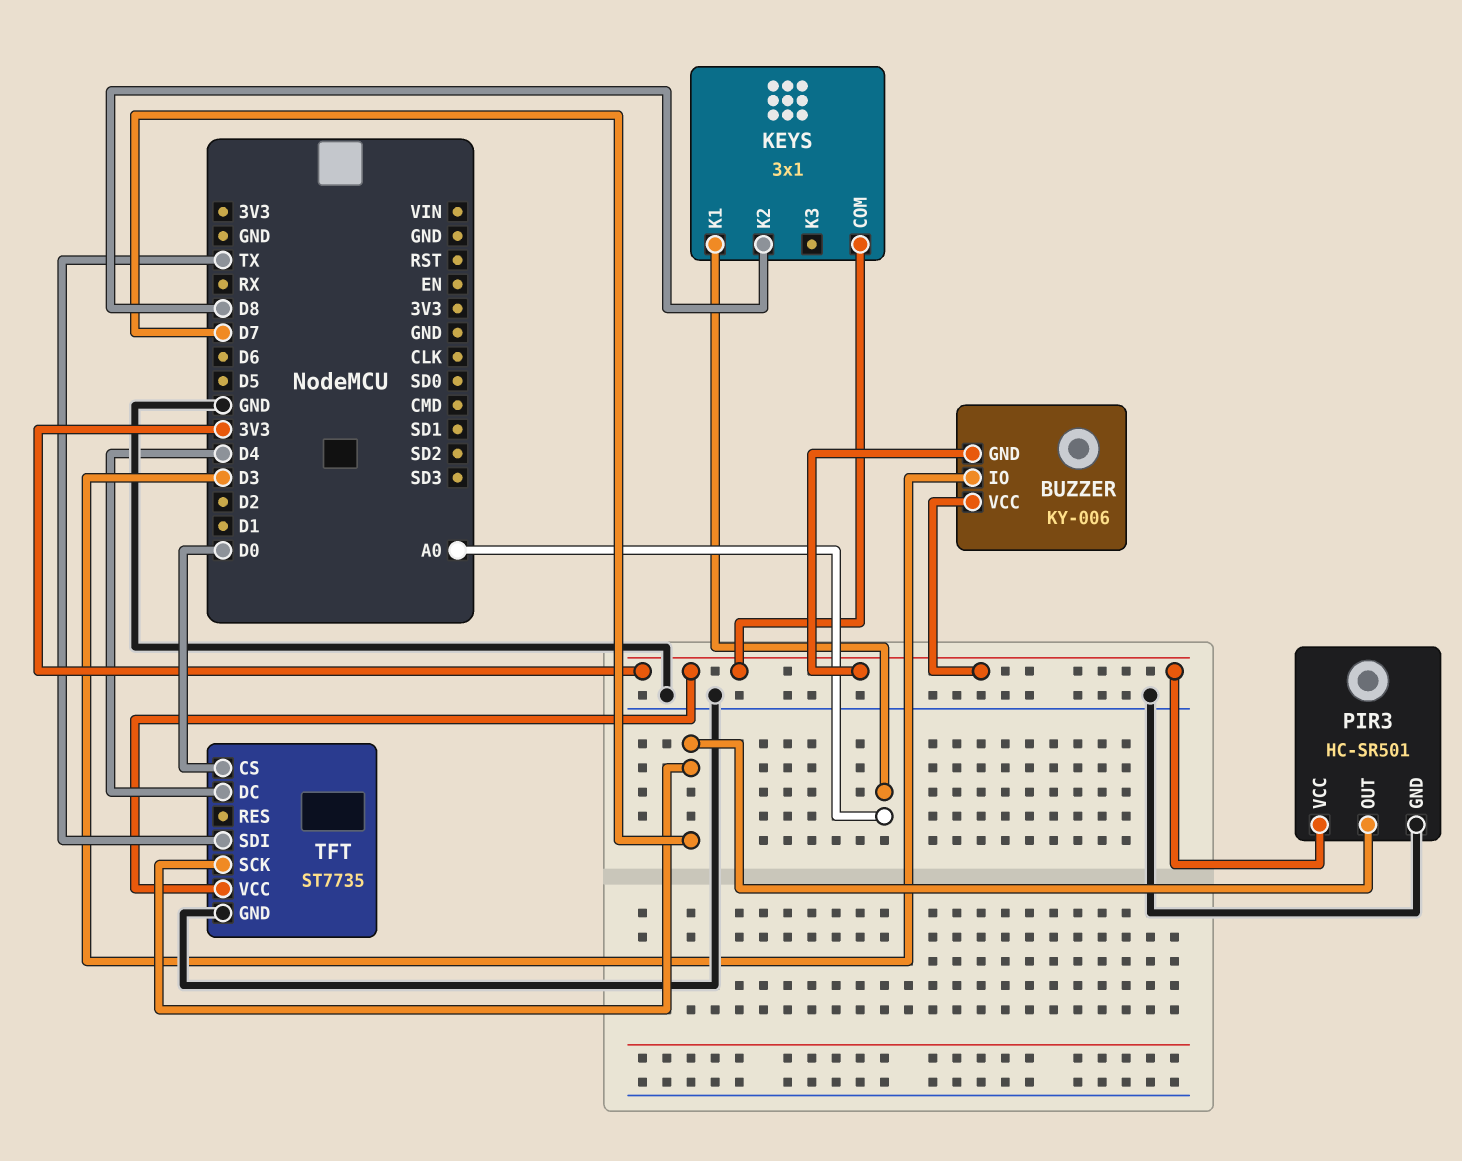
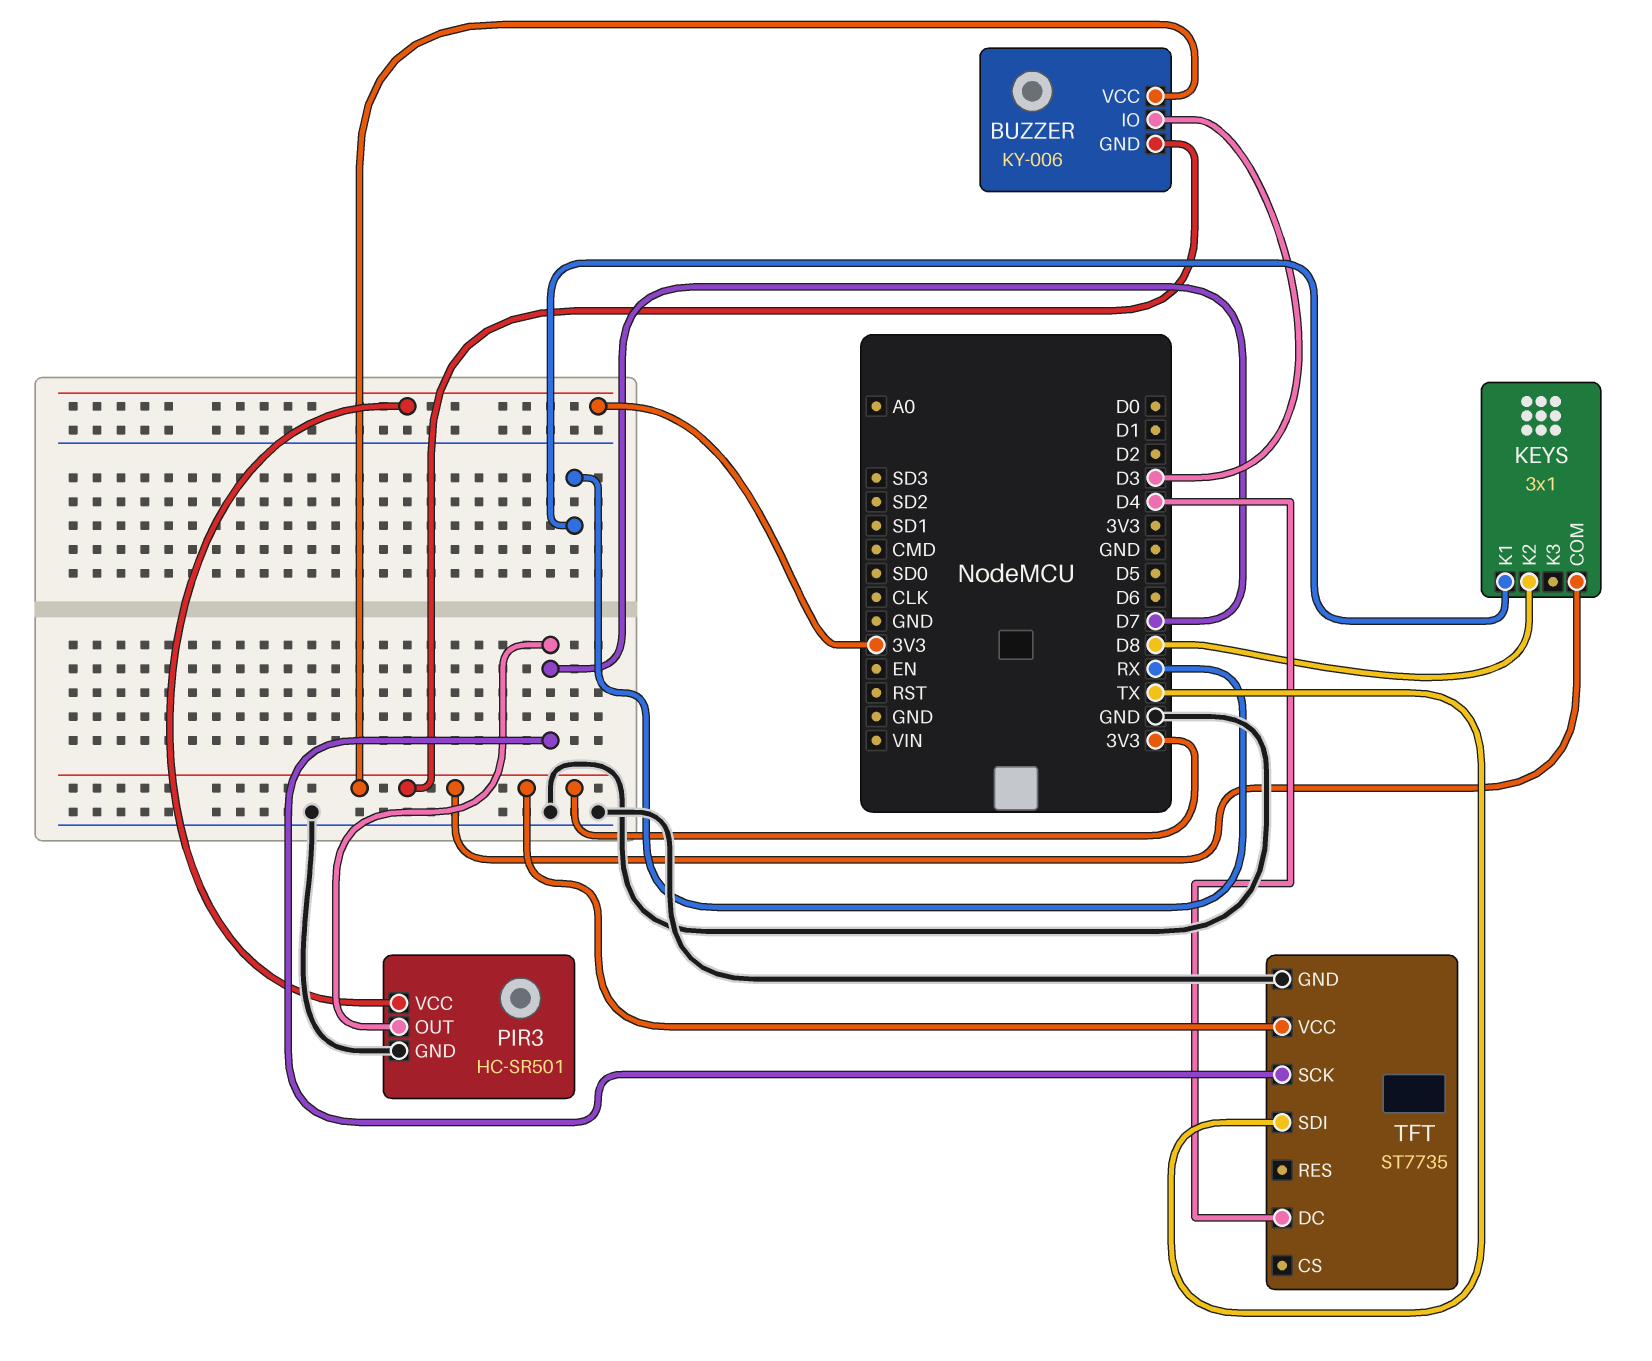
KEYS pin K1: A0 -> RX
TFT pin CS: D0 -> none

